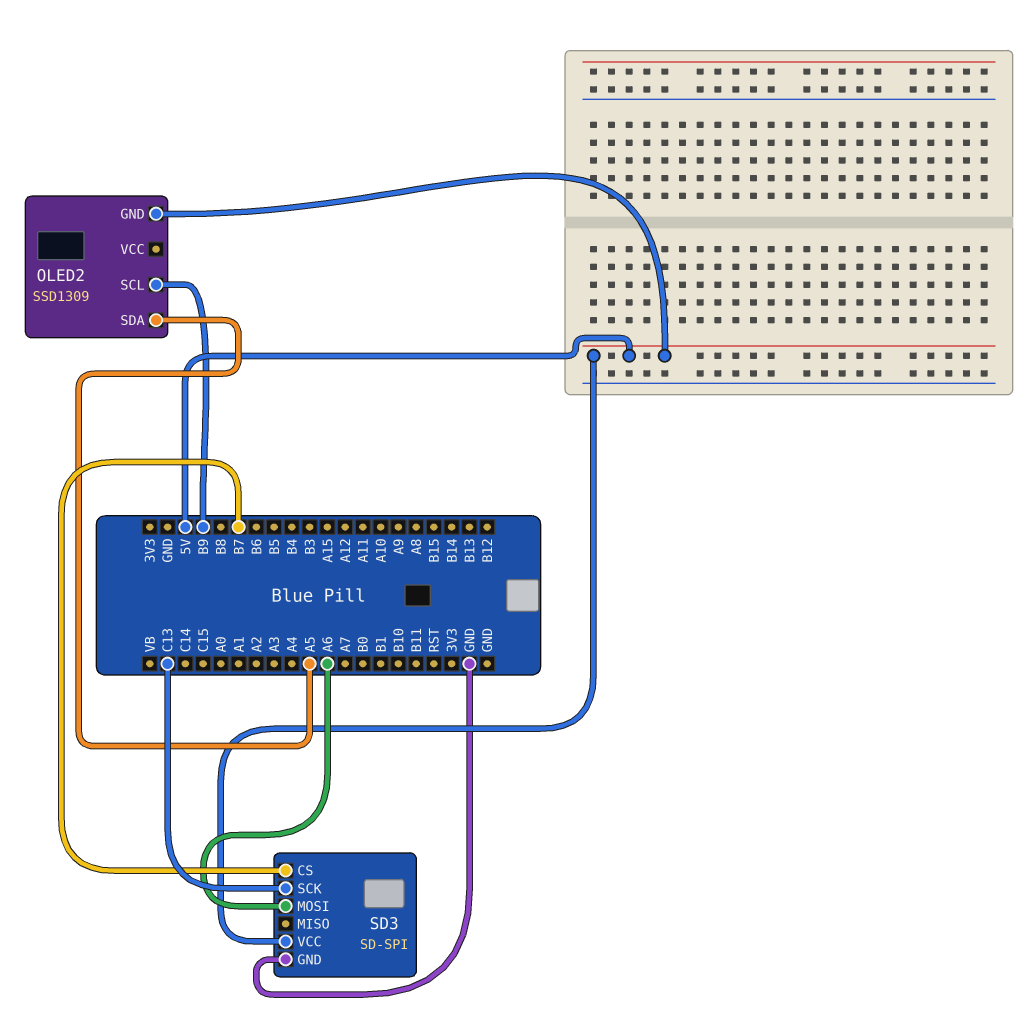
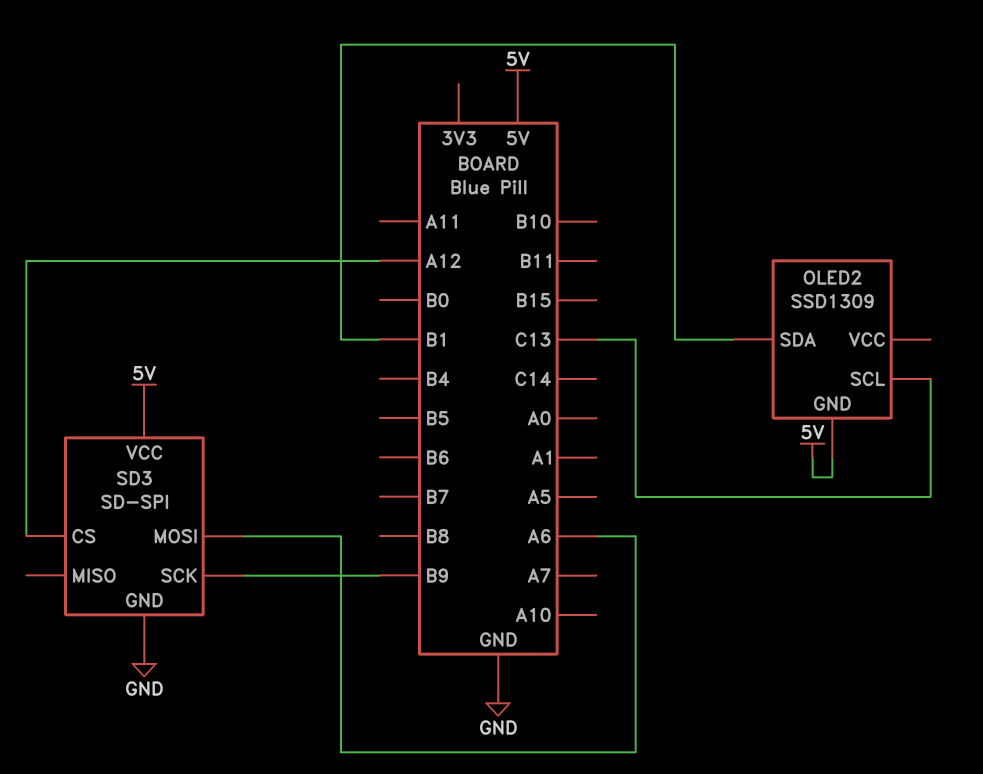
OLED2 pin SCL: B9 -> C13
OLED2 pin SDA: A5 -> B1
SD3 pin CS: B7 -> A12
SD3 pin SCK: C13 -> B9

